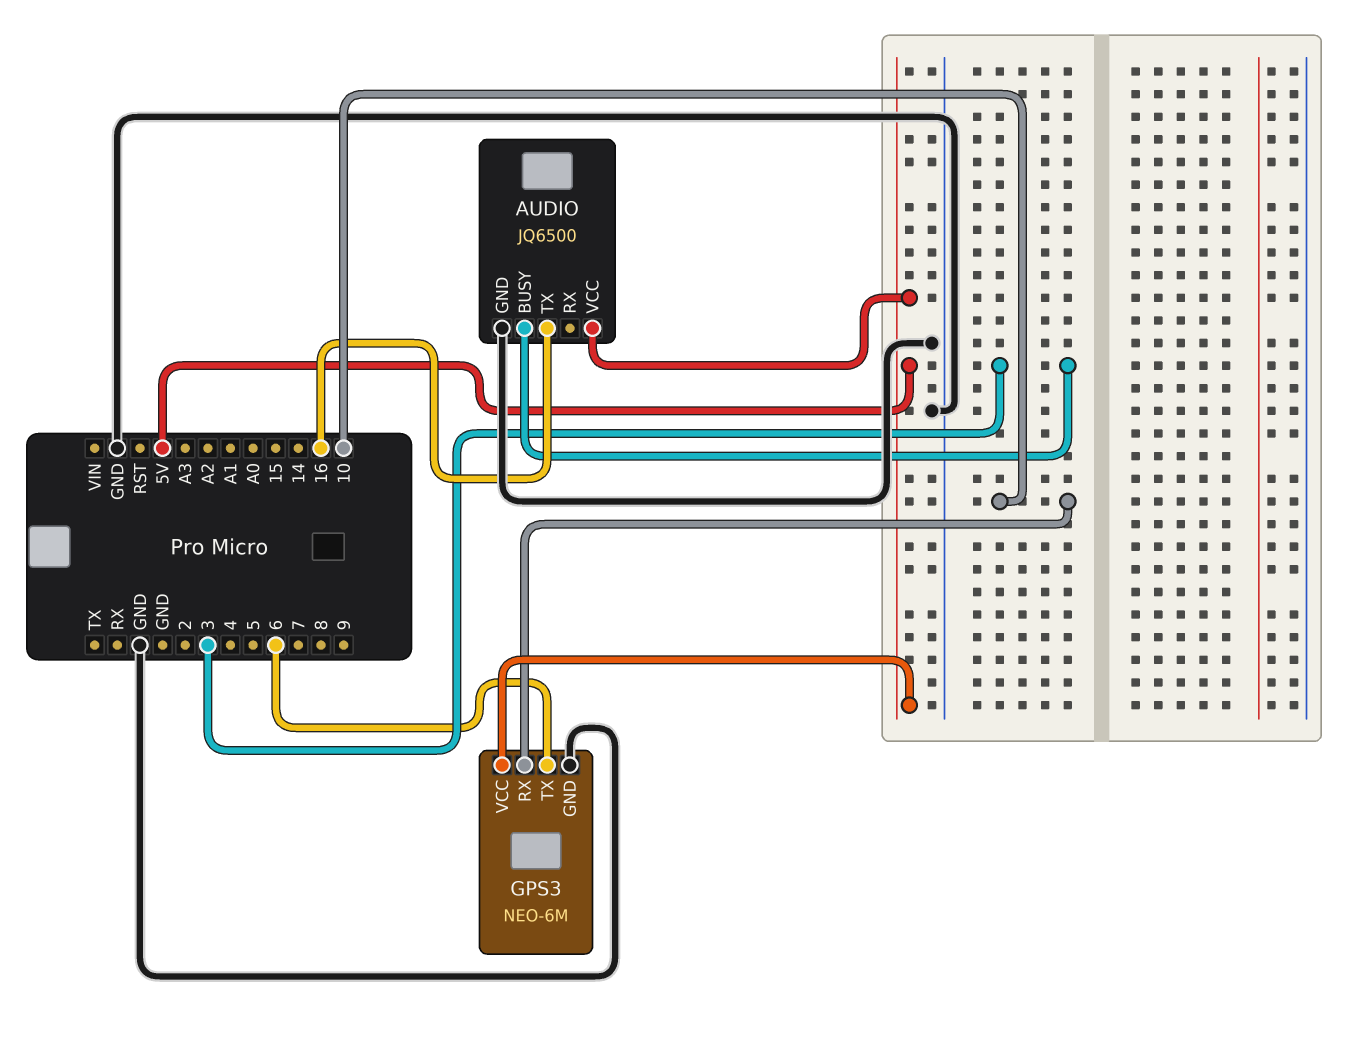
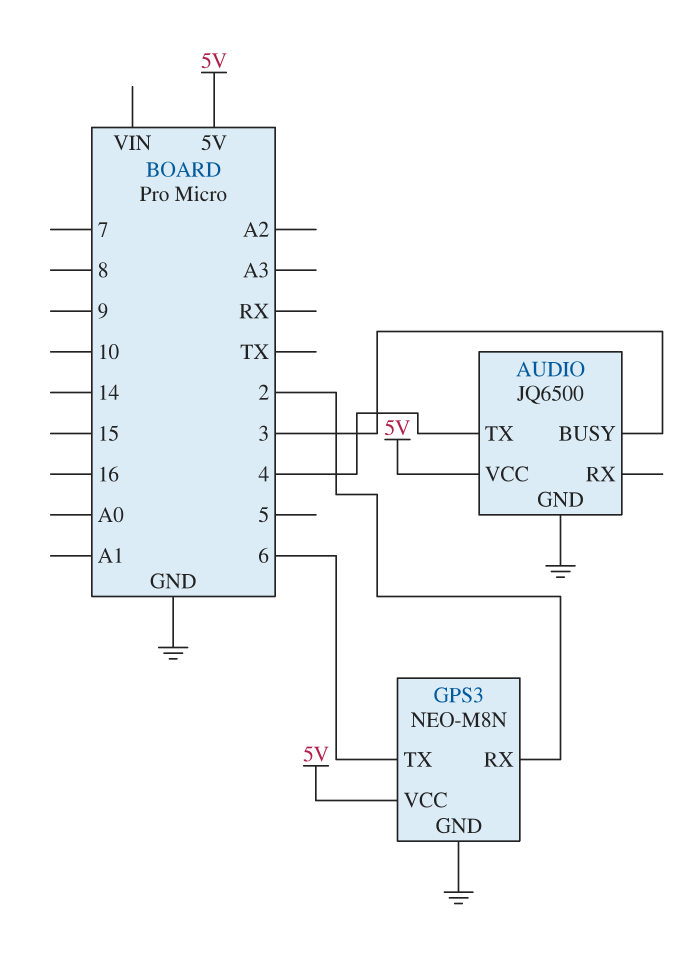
AUDIO pin TX: 16 -> 4
GPS3: NEO-6M -> NEO-M8N
GPS3 pin RX: 10 -> 2

